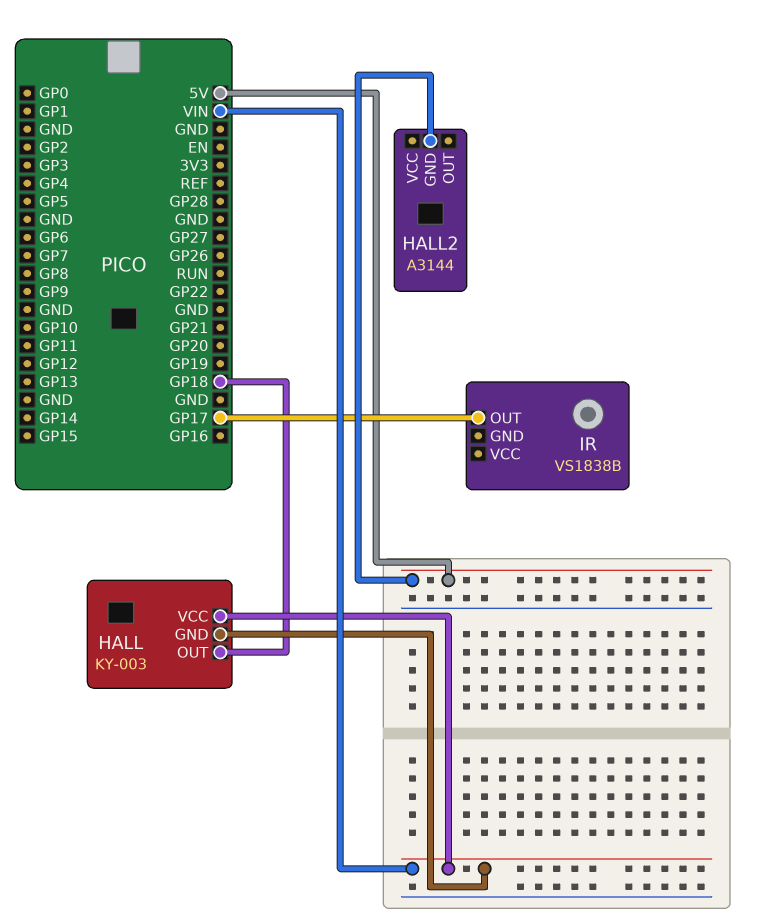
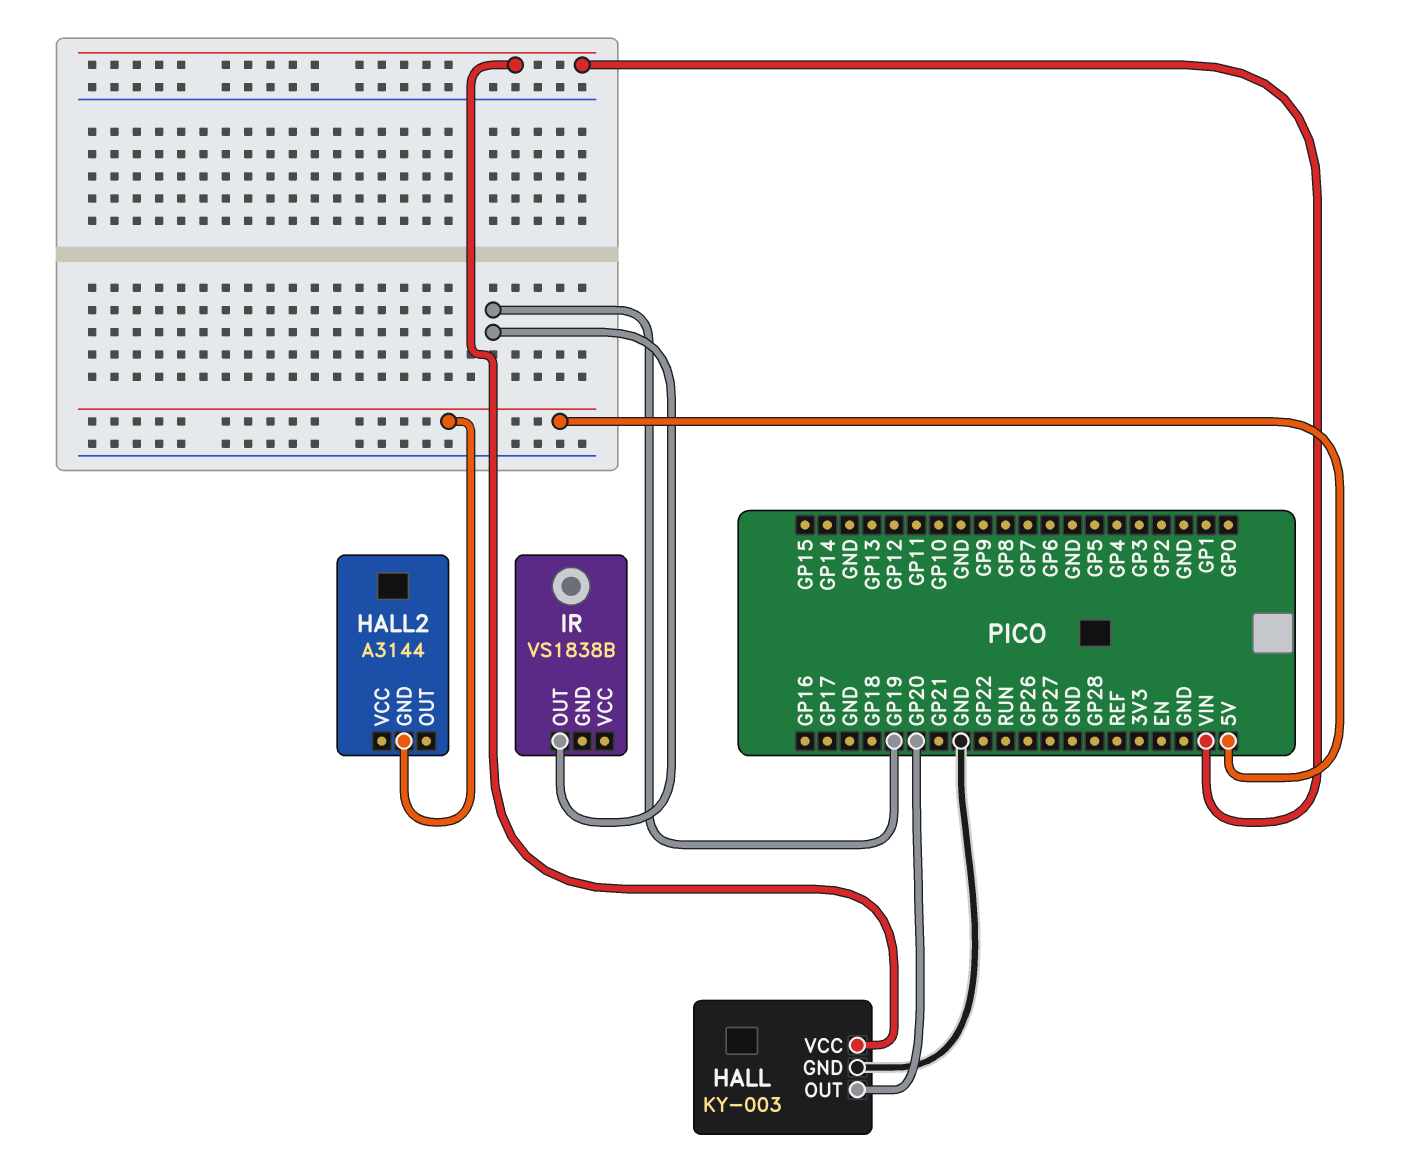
HALL pin GND: VIN -> GND
HALL pin OUT: GP18 -> GP20
IR pin OUT: GP17 -> GP19

